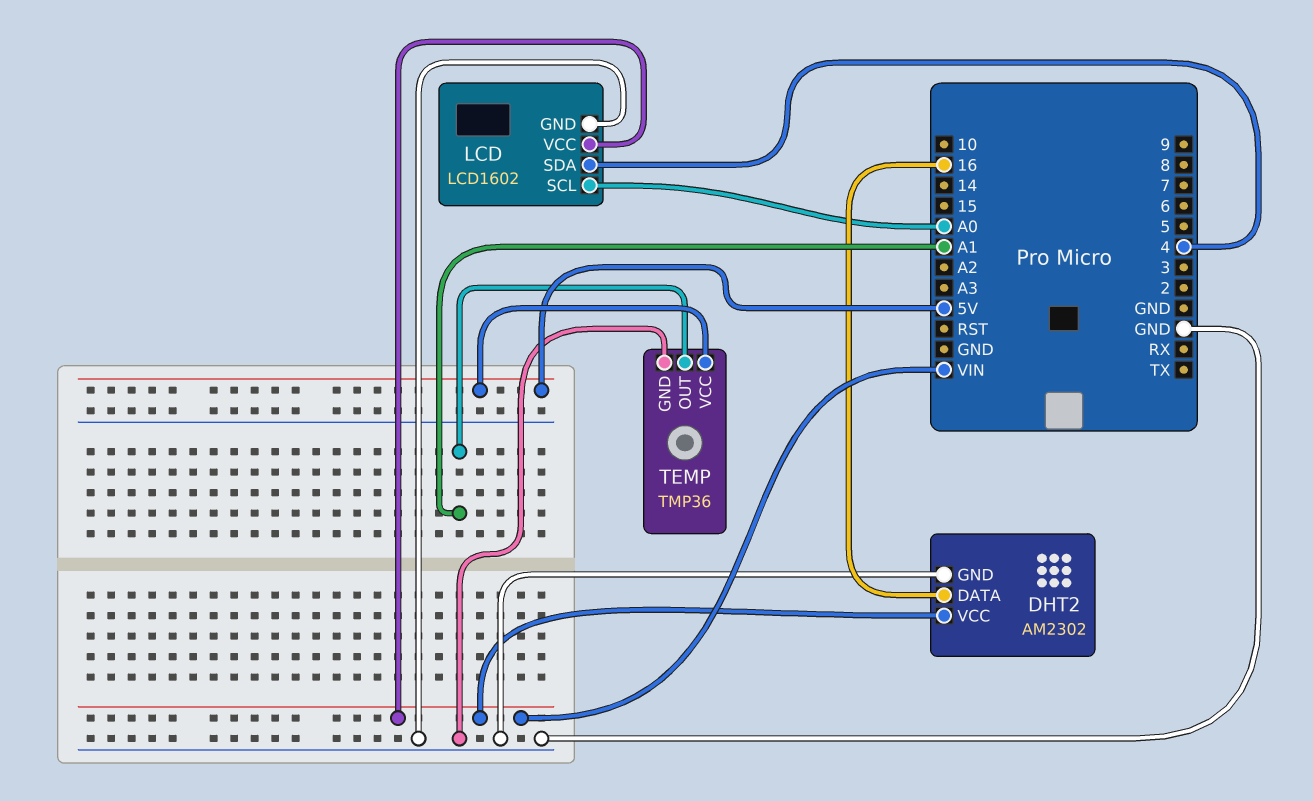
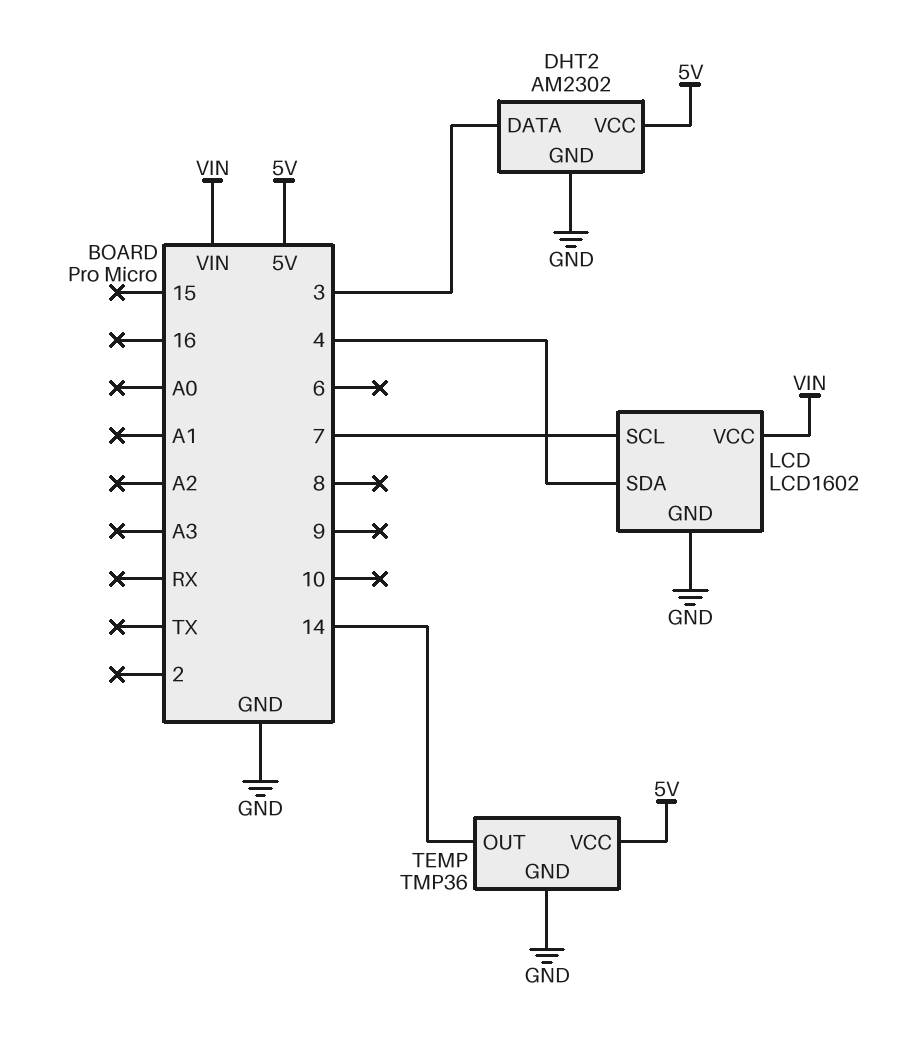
DHT2 pin DATA: 16 -> 3
DHT2 pin VCC: VIN -> 5V
LCD pin SCL: A0 -> 7
TEMP pin OUT: A1 -> 14

